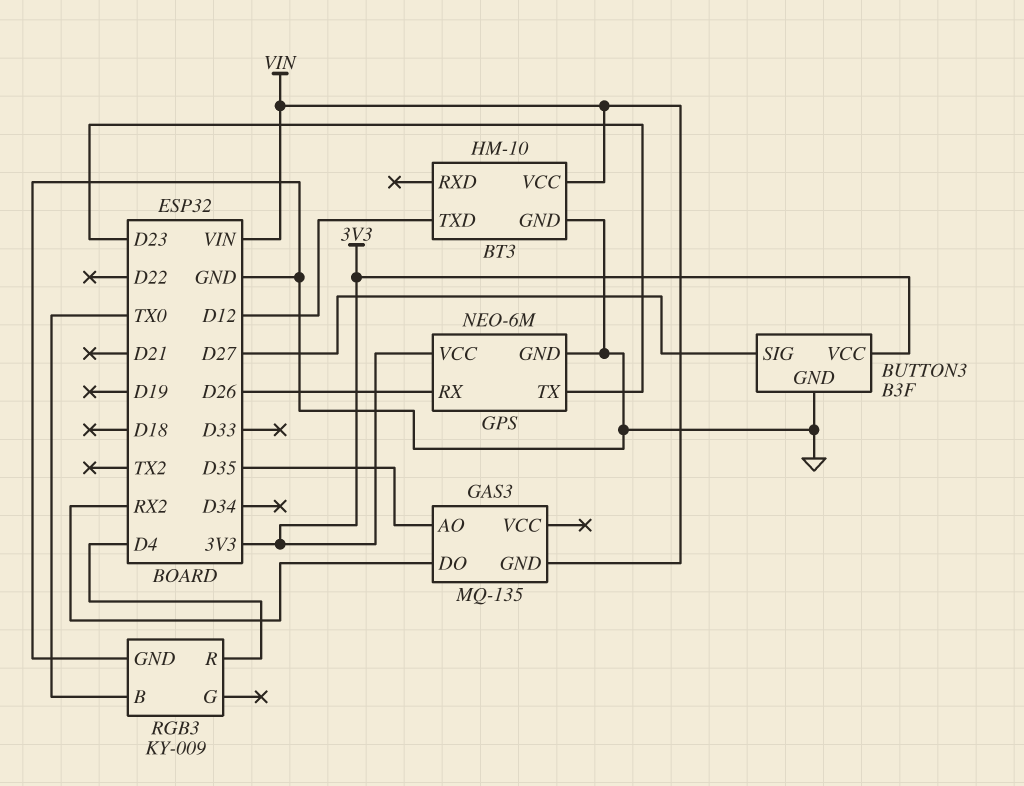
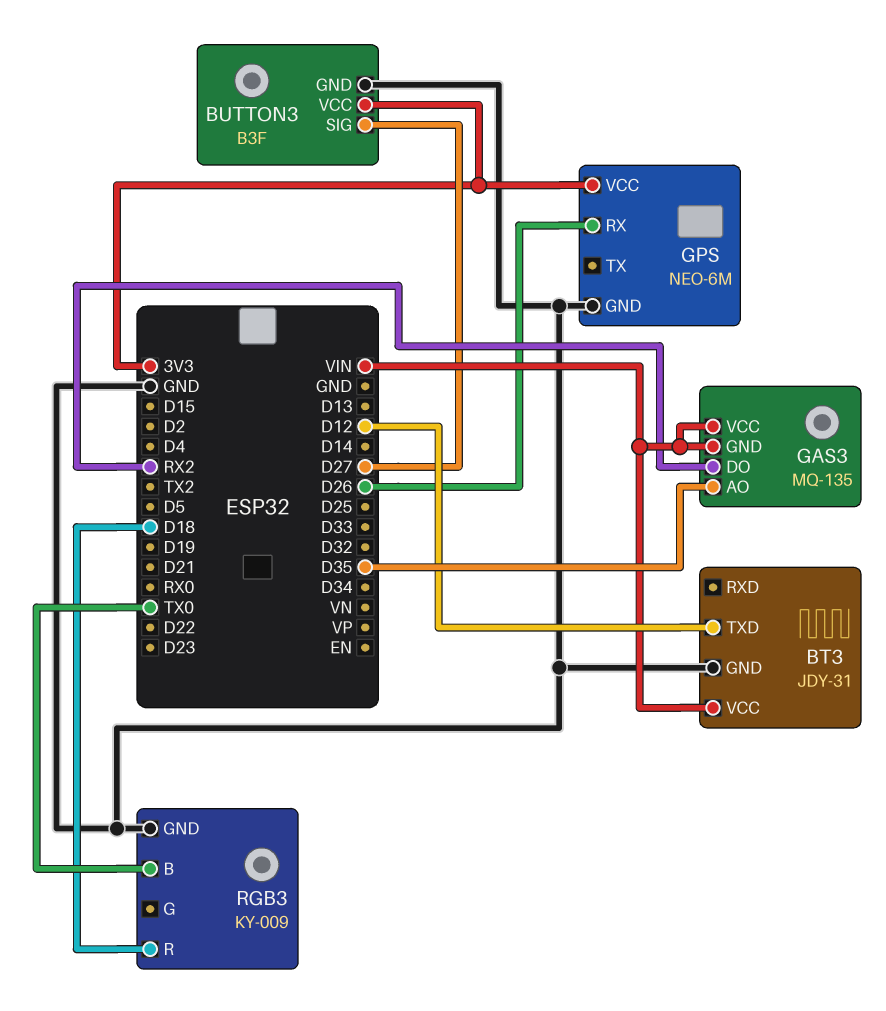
BT3: HM-10 -> JDY-31
GAS3 pin VCC: none -> VIN
GPS pin TX: D23 -> none
RGB3 pin R: D4 -> D18

